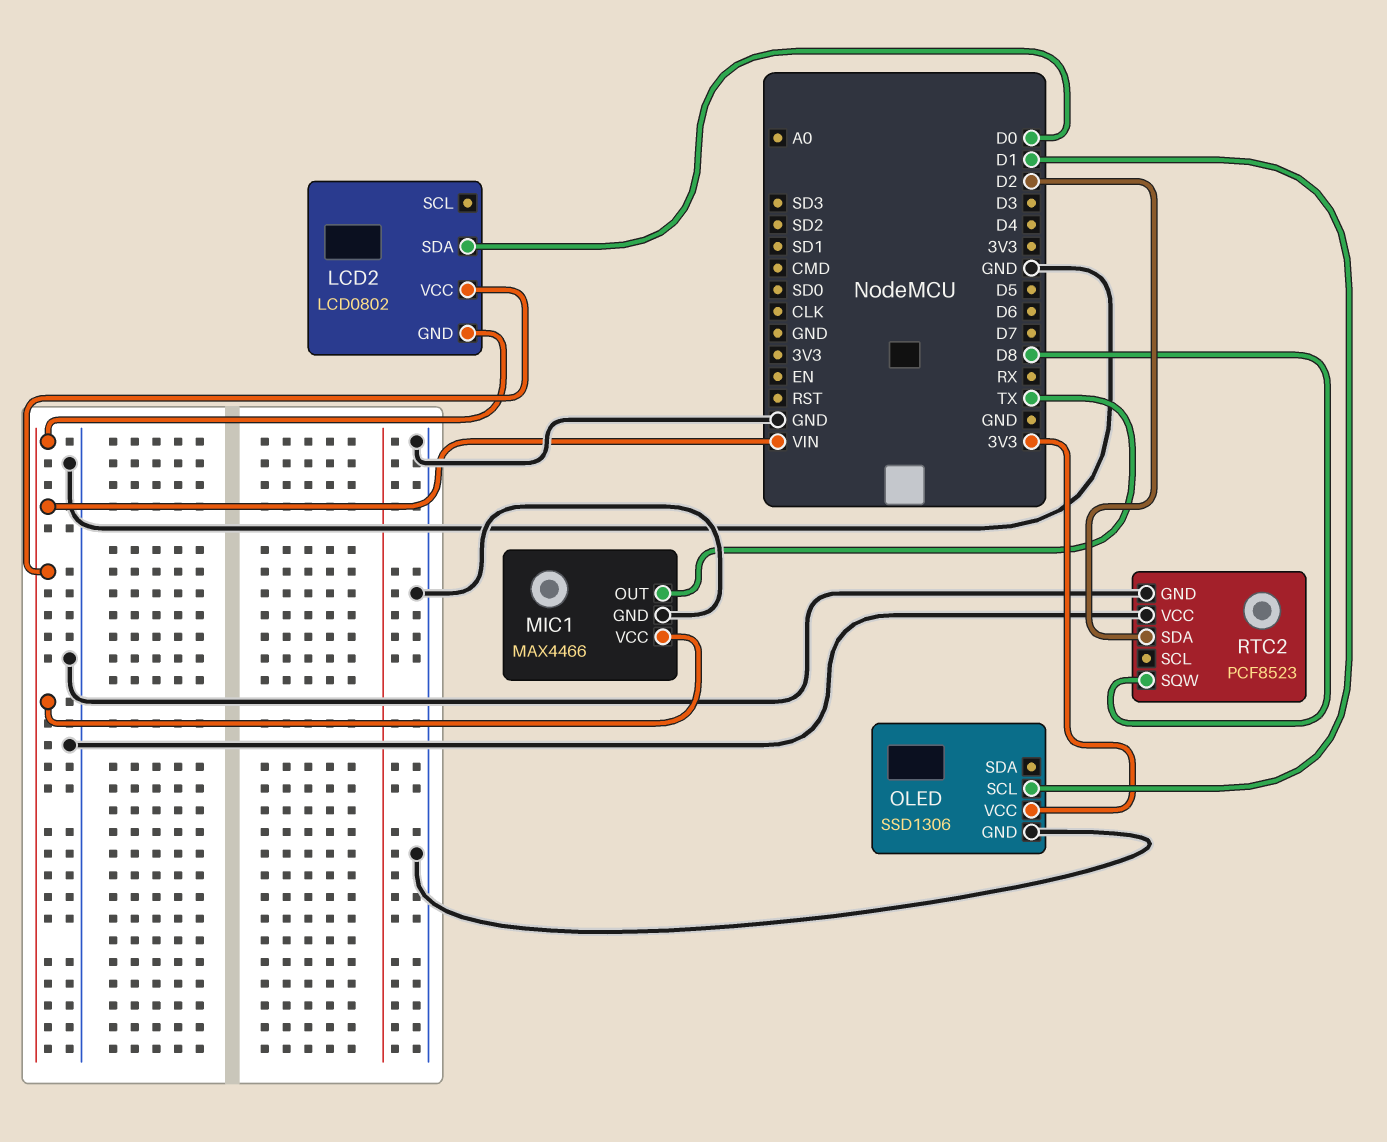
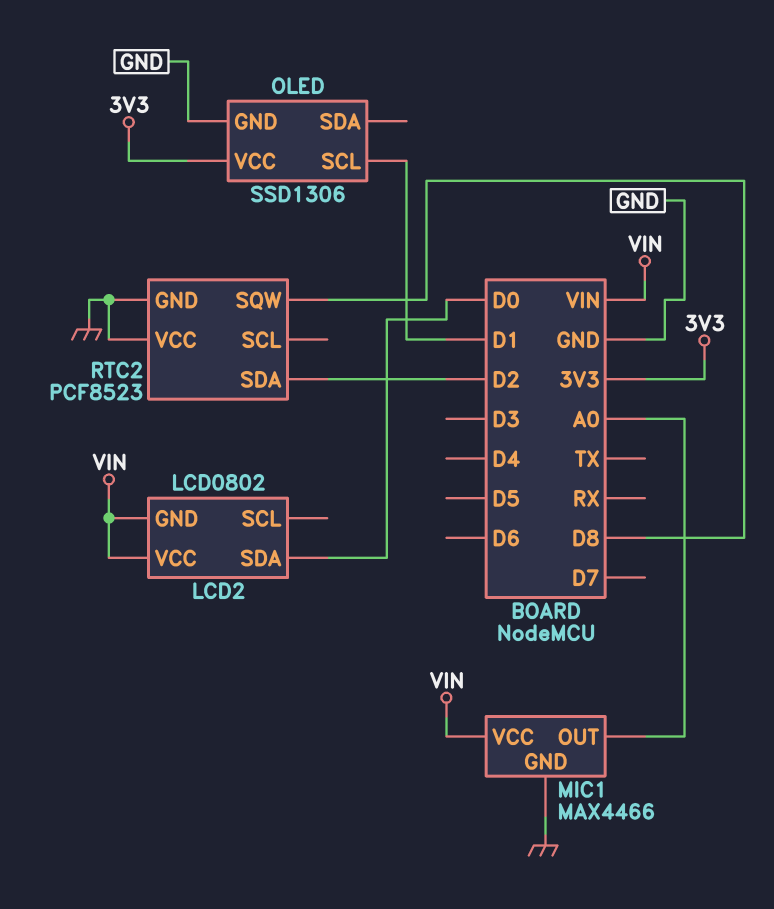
MIC1 pin OUT: TX -> A0

